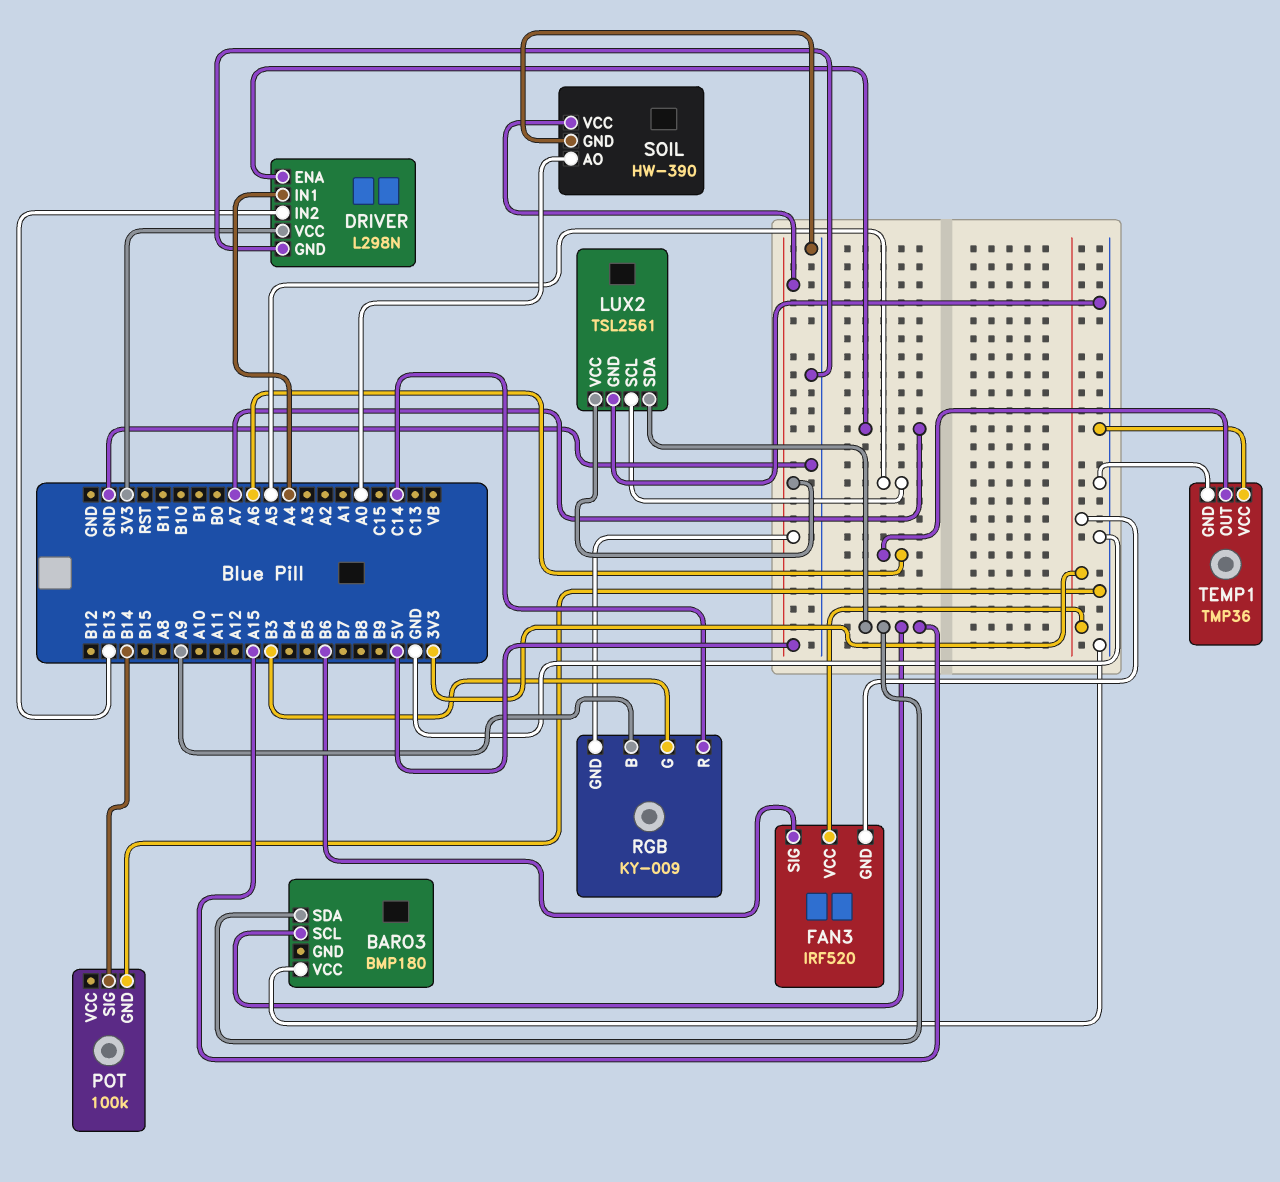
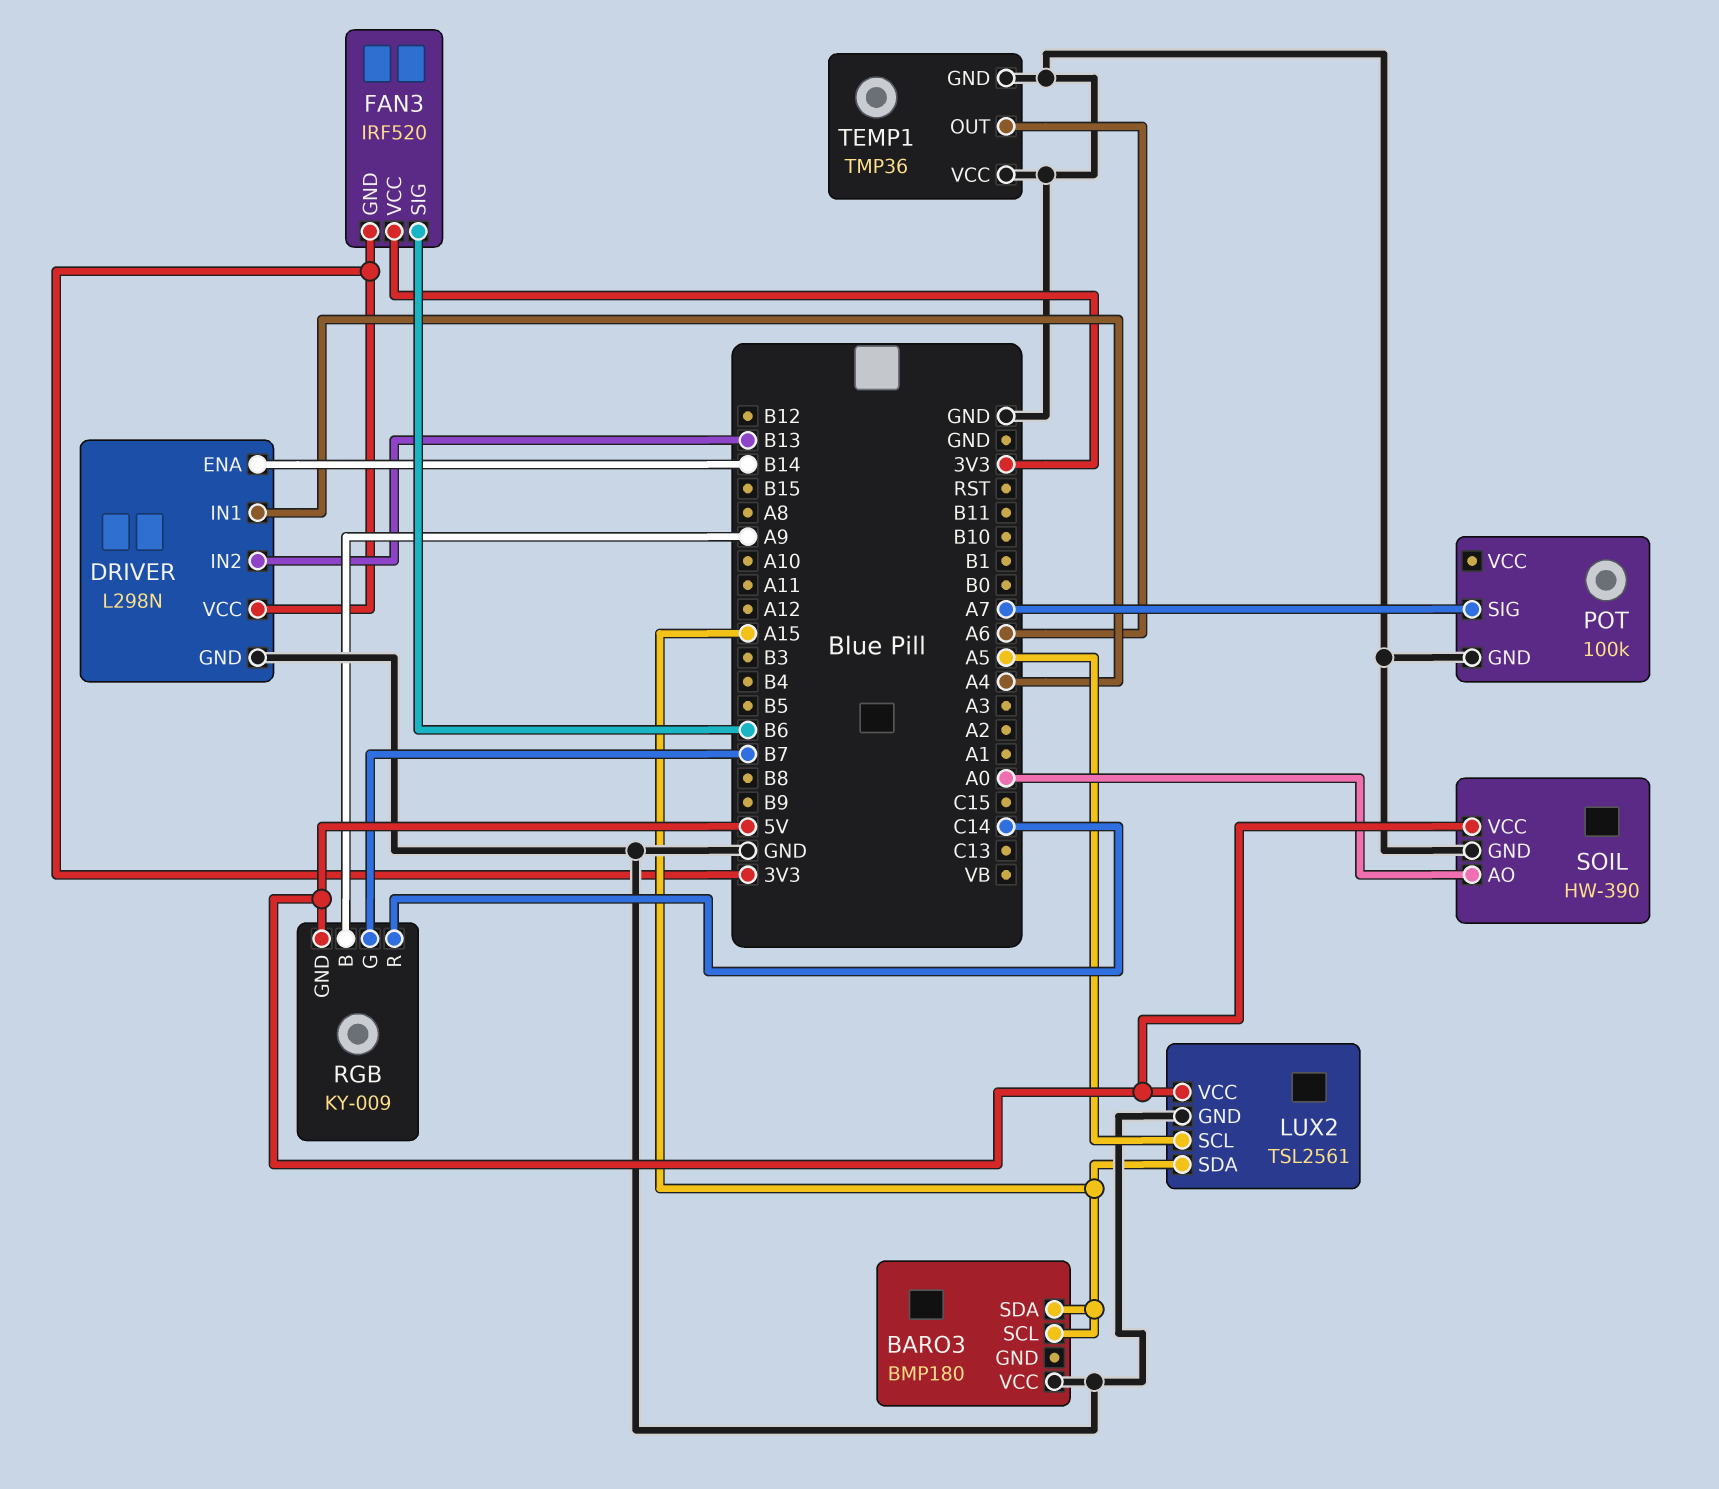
DRIVER pin ENA: A7 -> B14
POT pin SIG: B14 -> A7
RGB pin G: B3 -> B7

